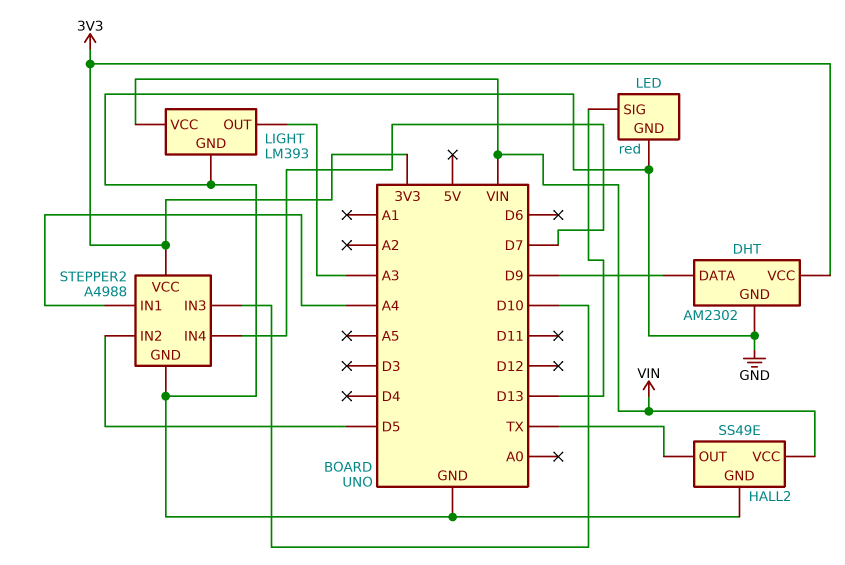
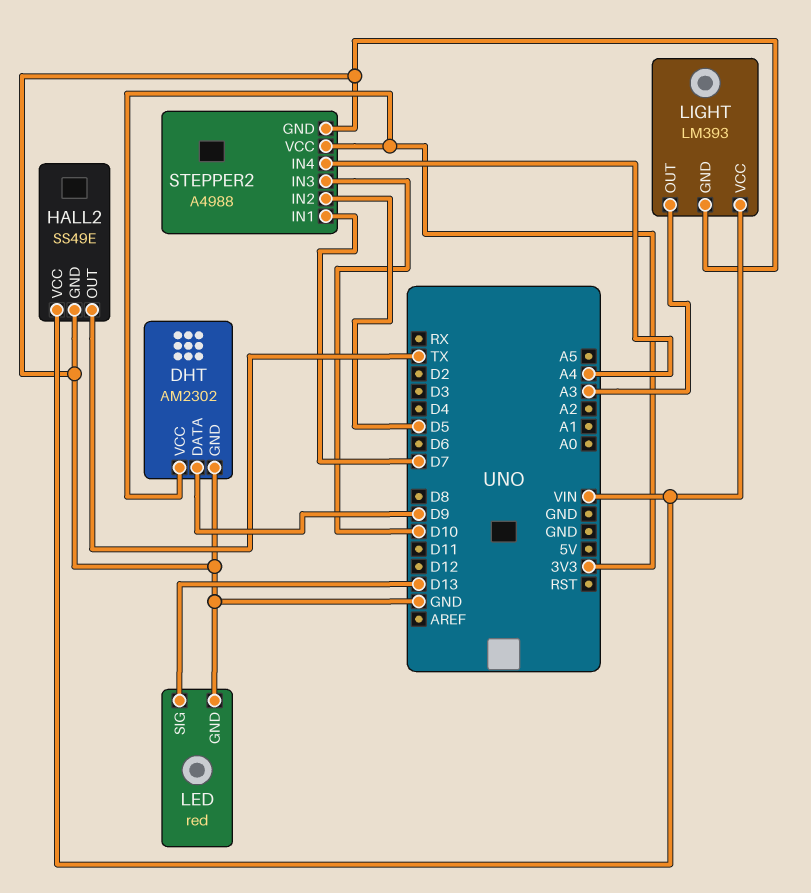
STEPPER2 pin IN1: A4 -> D7
STEPPER2 pin IN4: D7 -> A4

